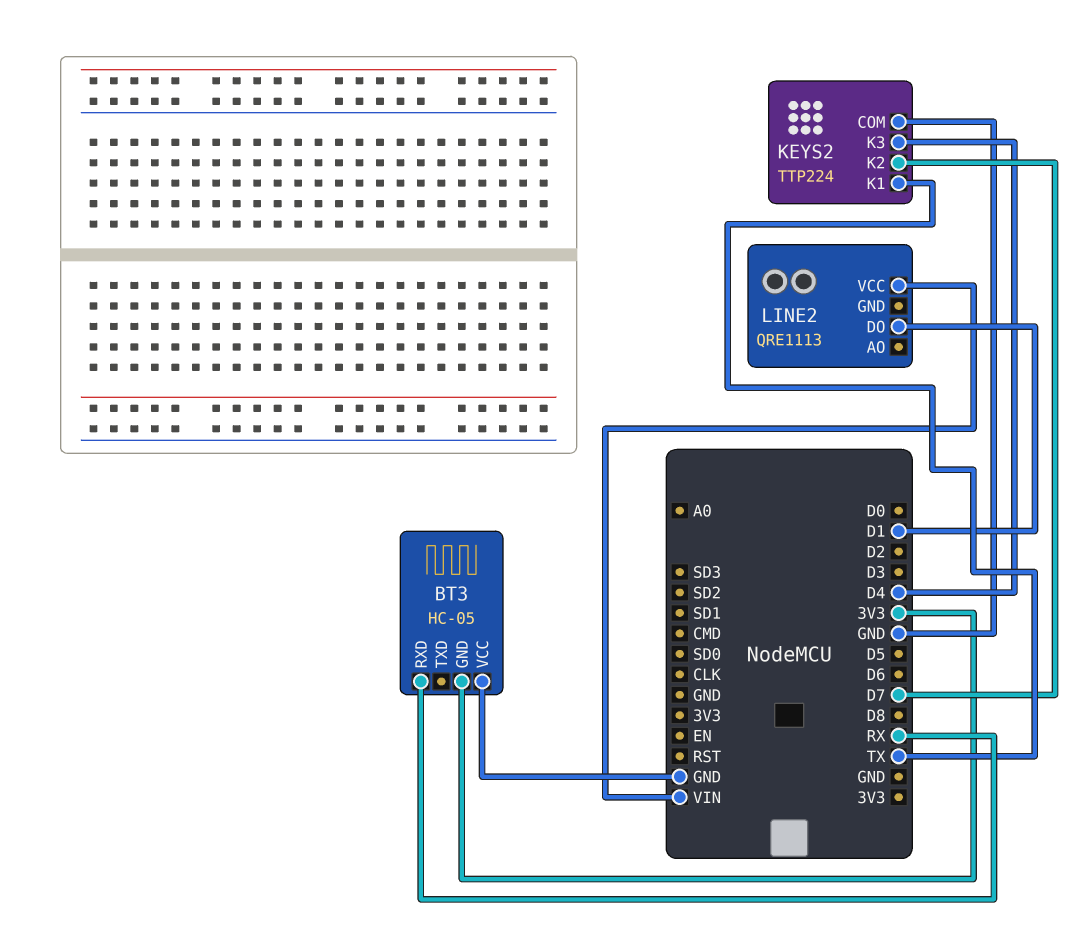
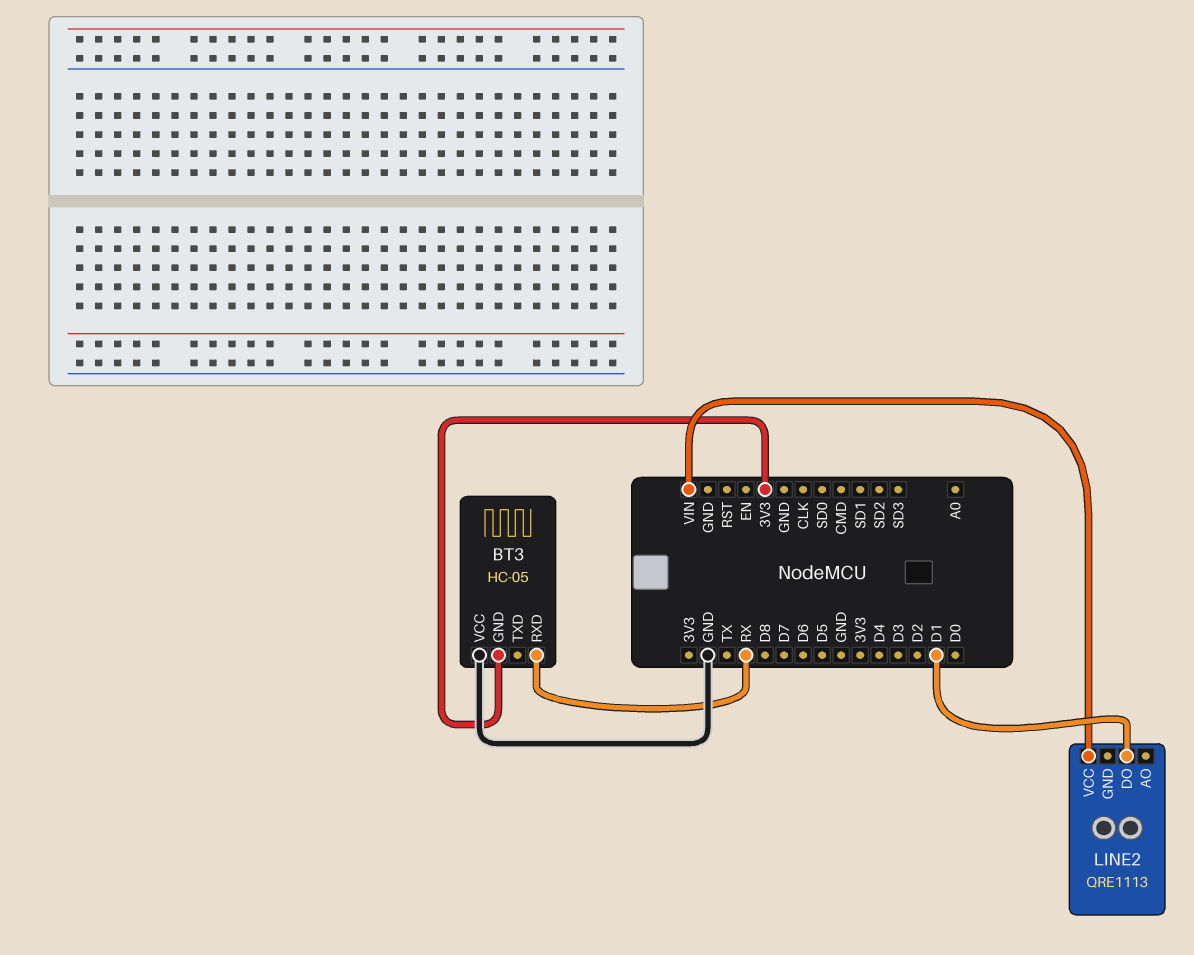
KEYS2: TTP224 -> none
KEYS2 pin COM: GND -> none
KEYS2 pin K1: TX -> none
KEYS2 pin K2: D7 -> none
KEYS2 pin K3: D4 -> none

